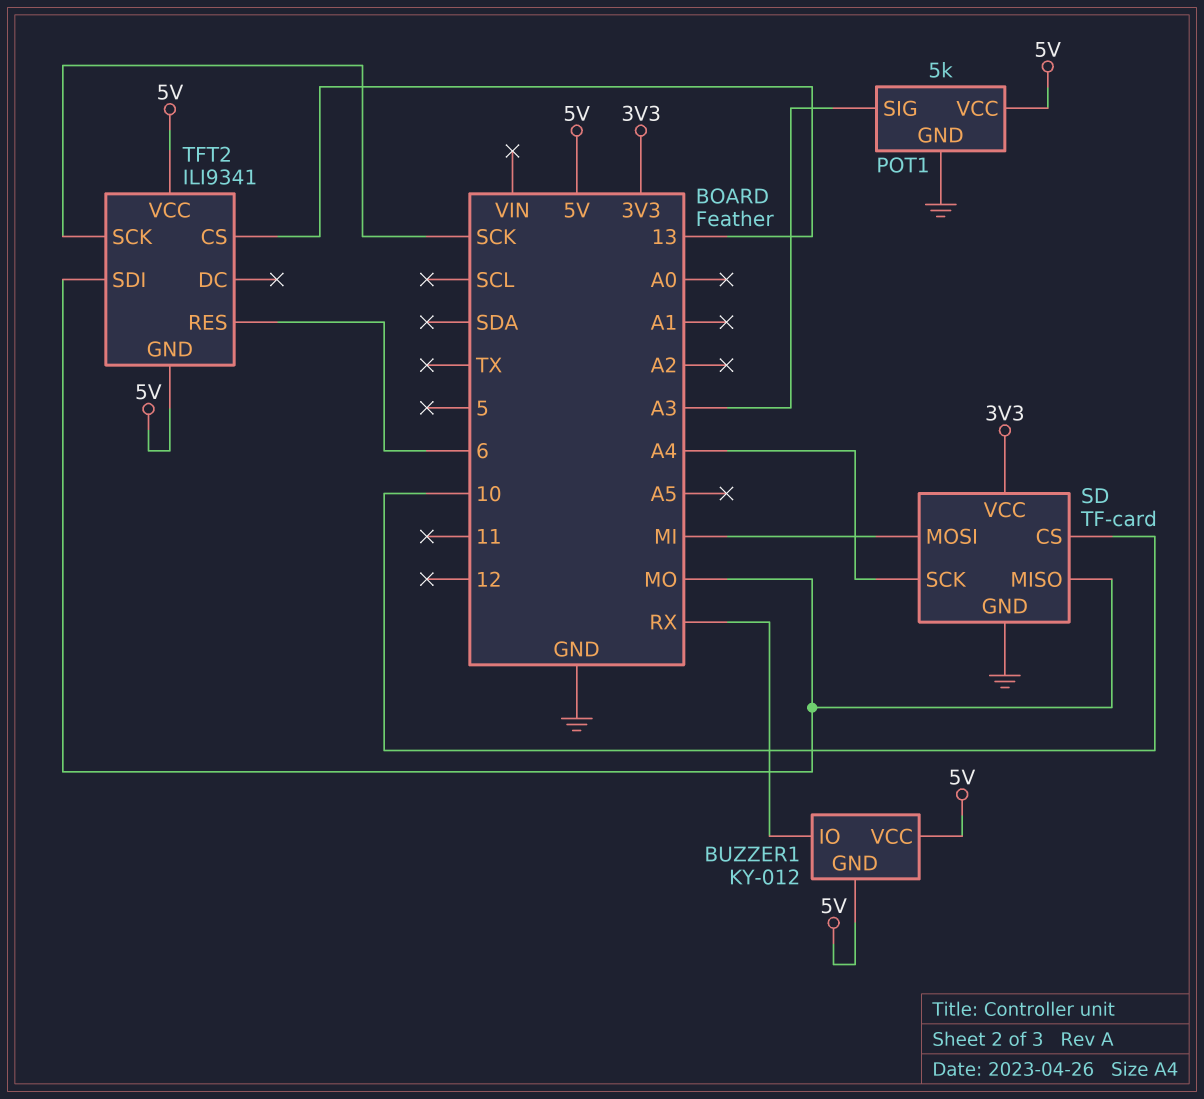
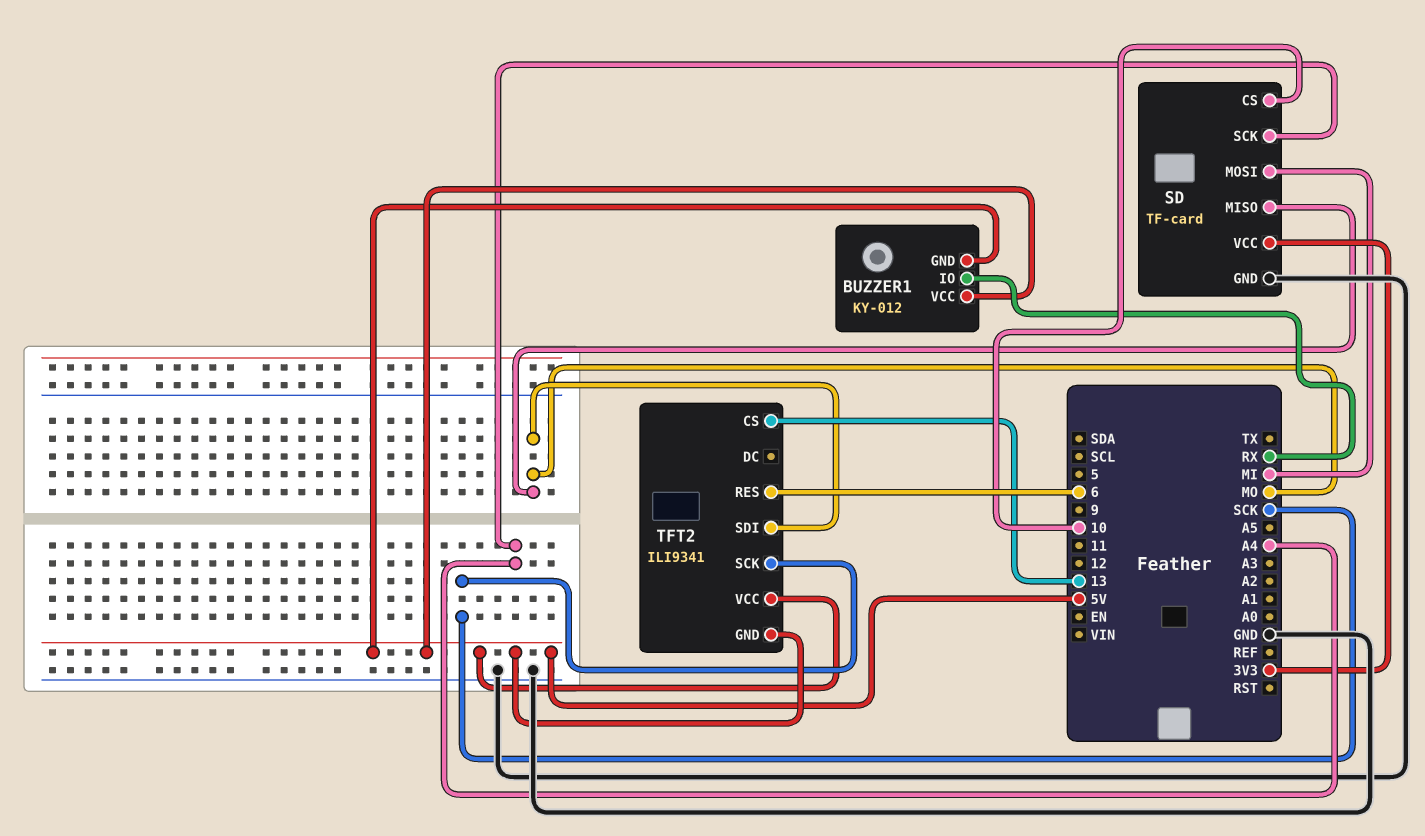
POT1: 5k -> none
POT1 pin GND: GND -> none
POT1 pin SIG: A3 -> none
POT1 pin VCC: 5V -> none

